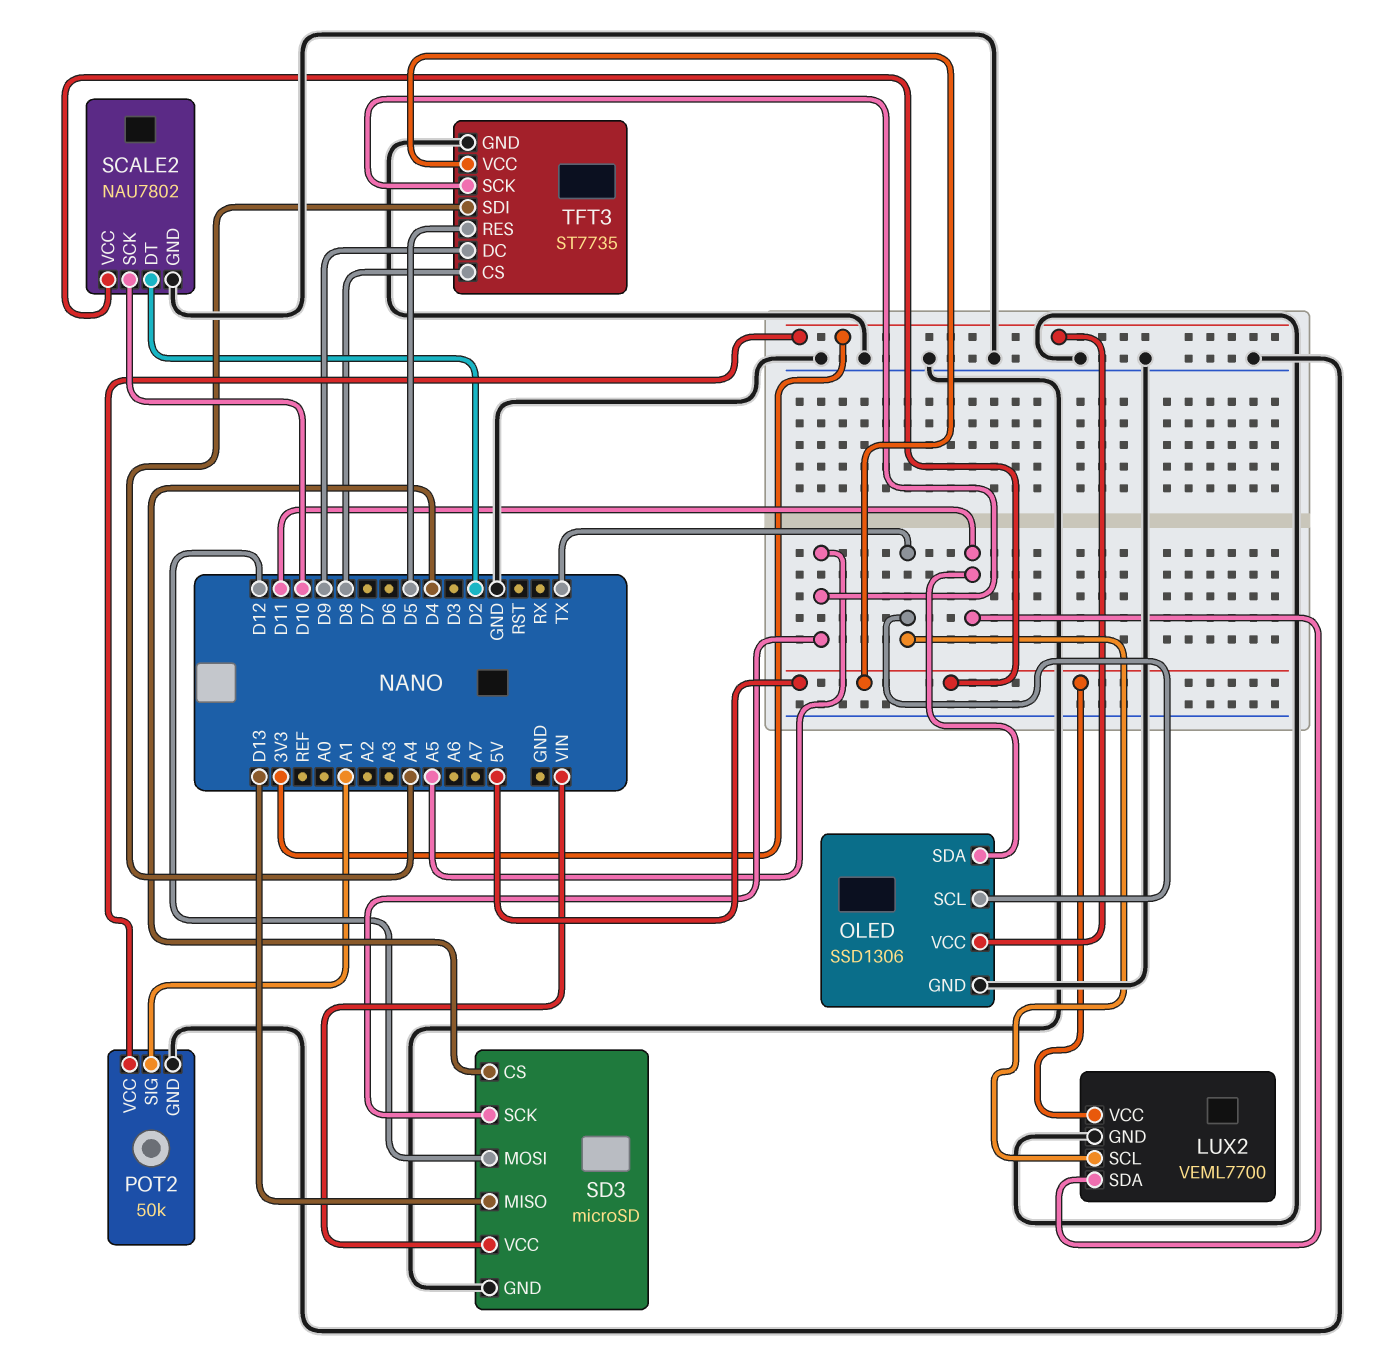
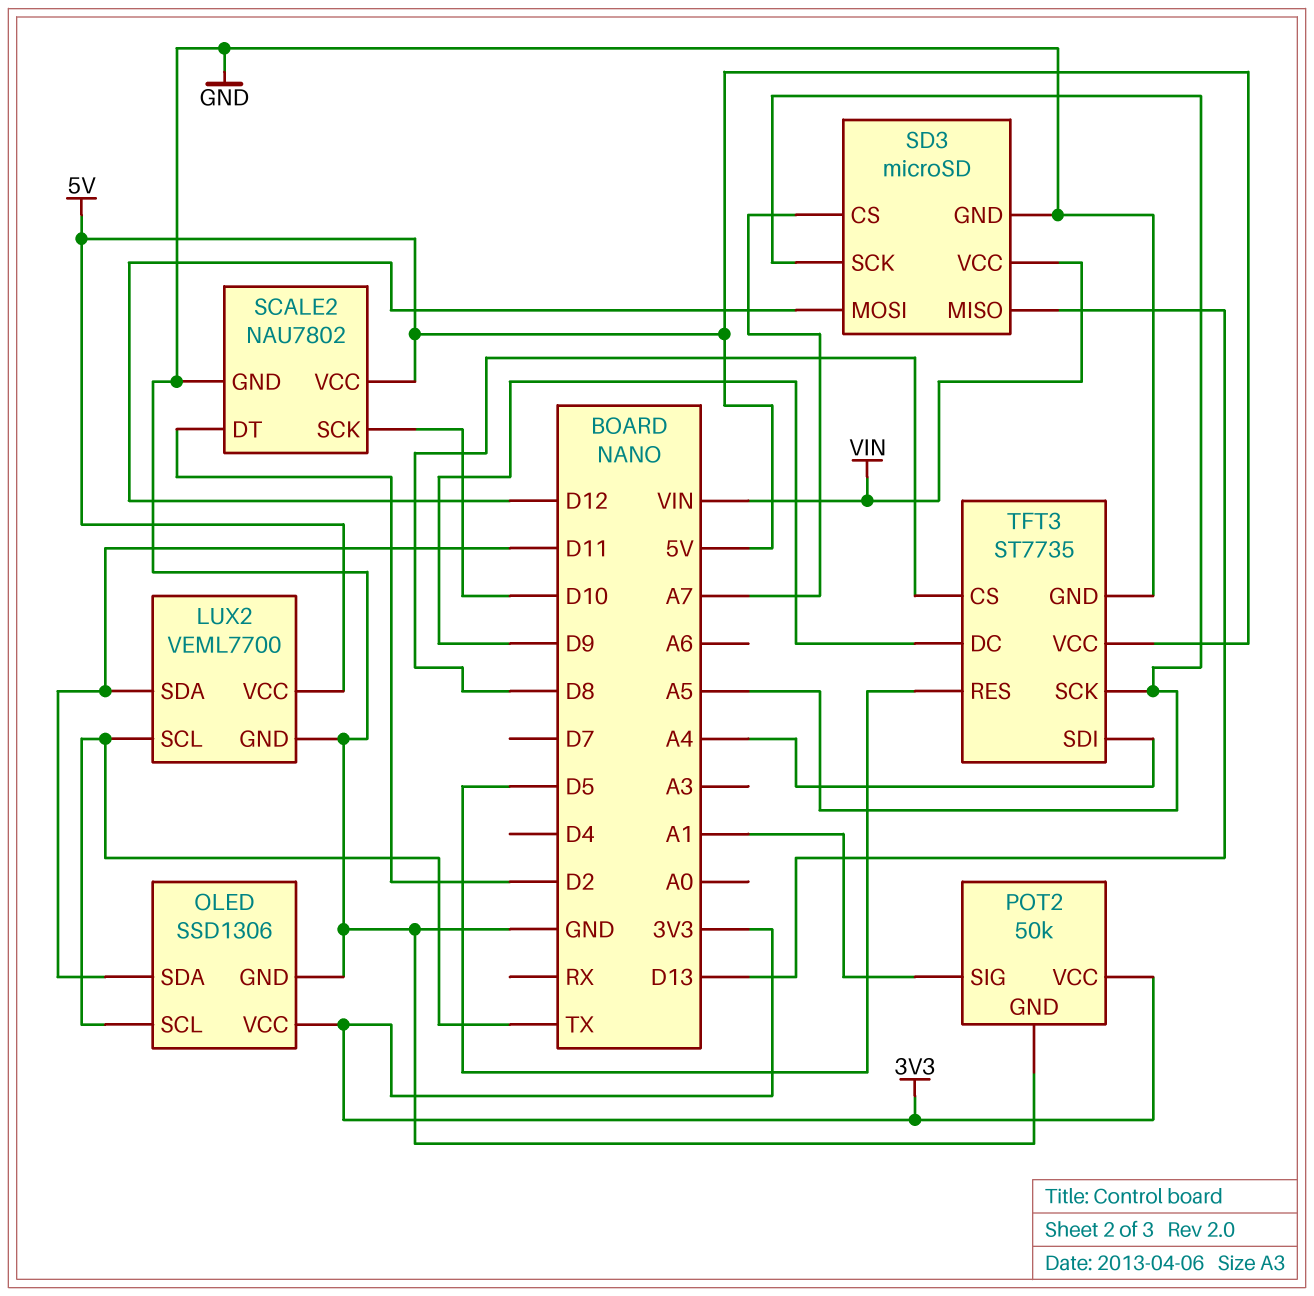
SD3 pin CS: D4 -> A7

